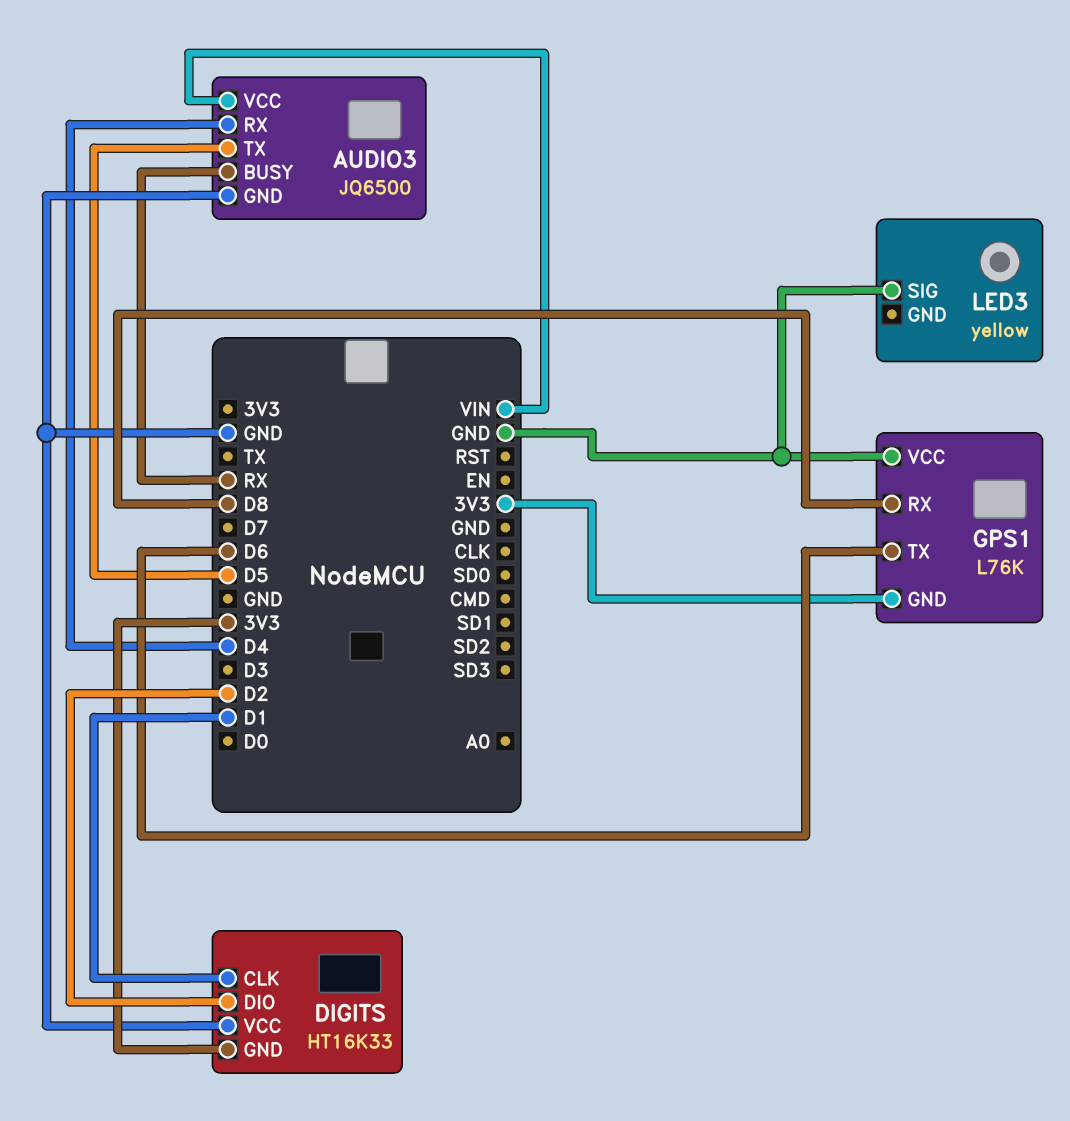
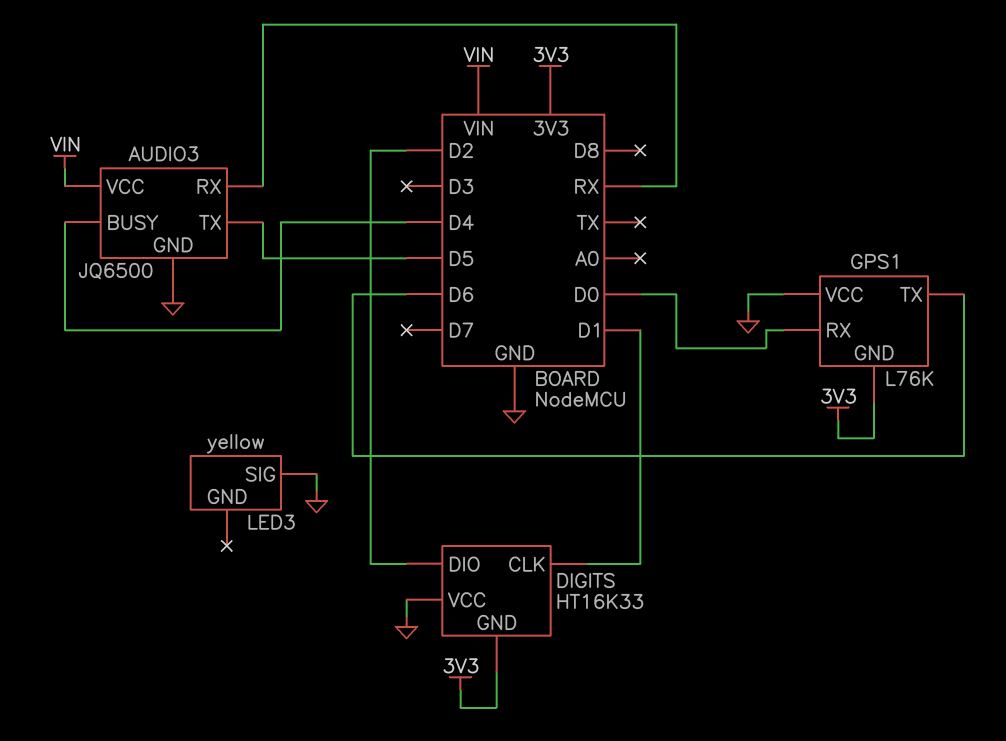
AUDIO3 pin BUSY: RX -> D4
AUDIO3 pin RX: D4 -> RX
GPS1 pin RX: D8 -> D0

